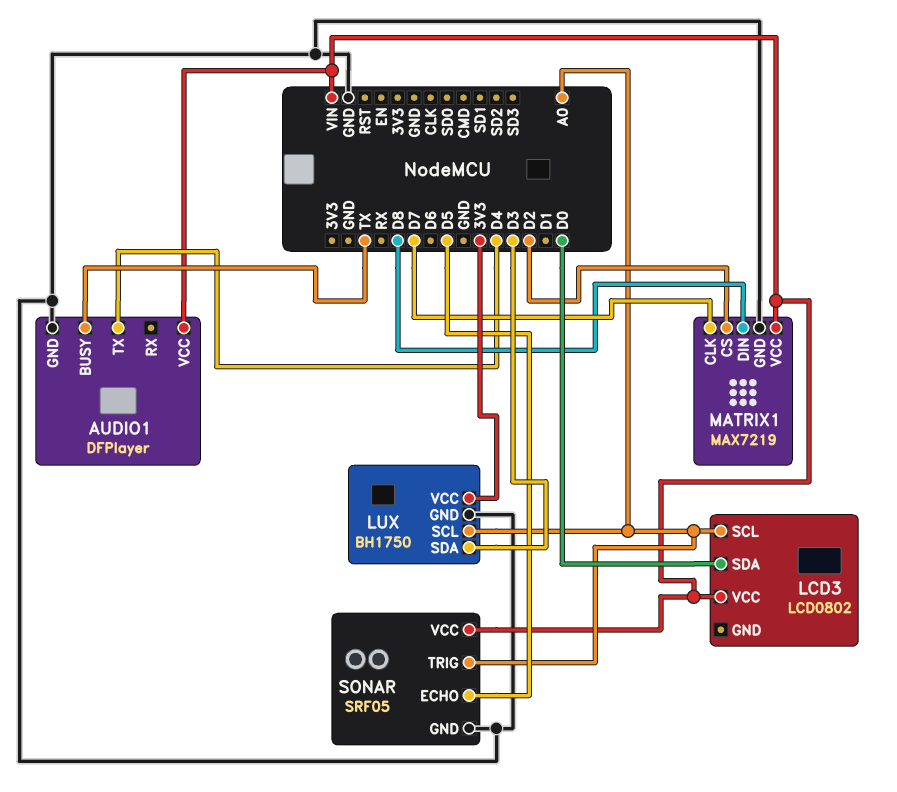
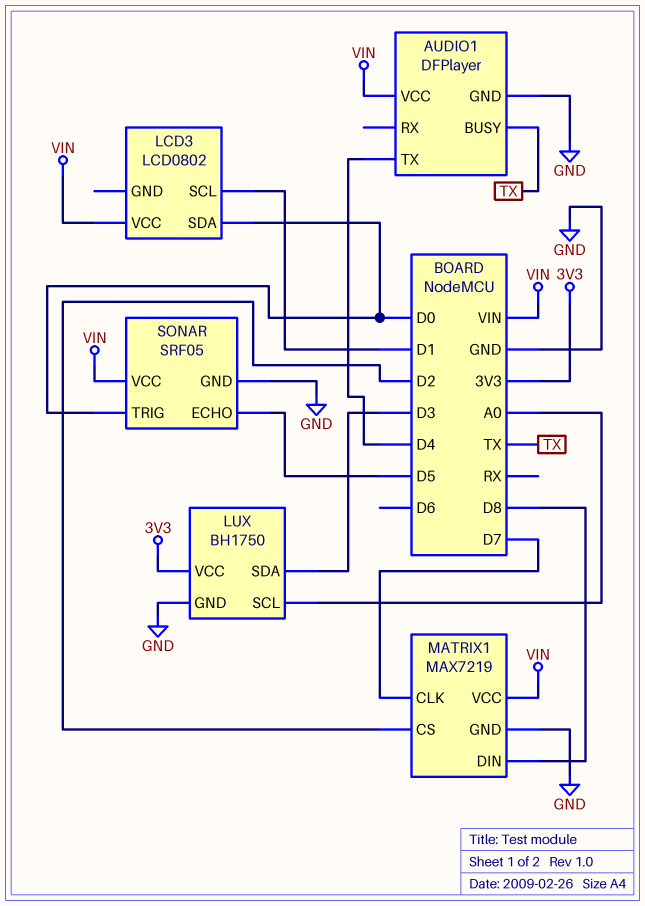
LCD3 pin SCL: A0 -> D1
SONAR pin TRIG: A0 -> D0

